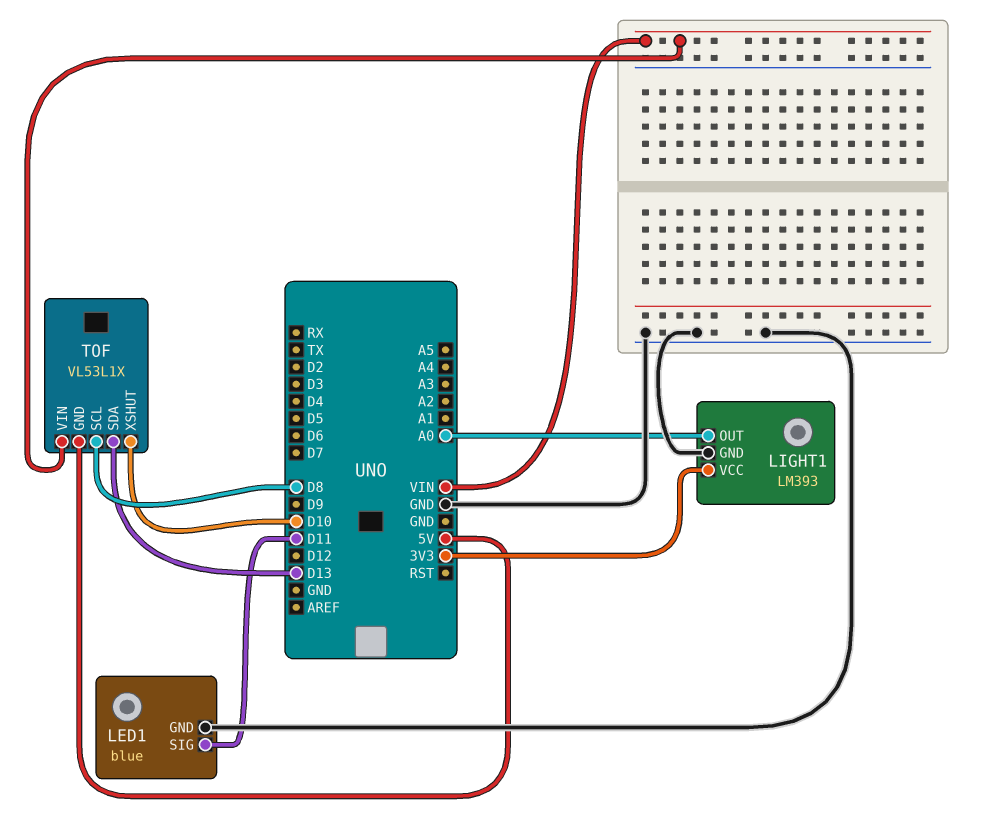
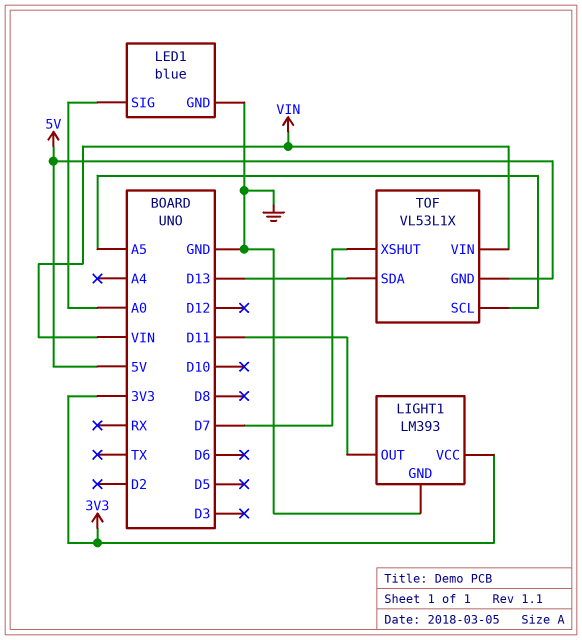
LED1 pin SIG: D11 -> A0
LIGHT1 pin OUT: A0 -> D11
TOF pin SCL: D8 -> A5
TOF pin XSHUT: D10 -> D7

